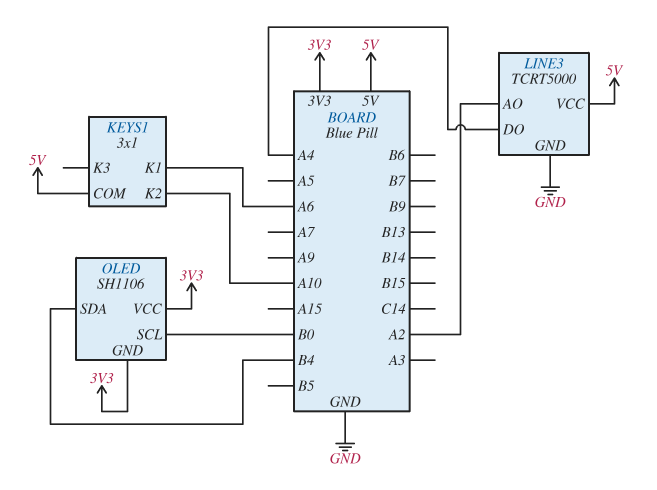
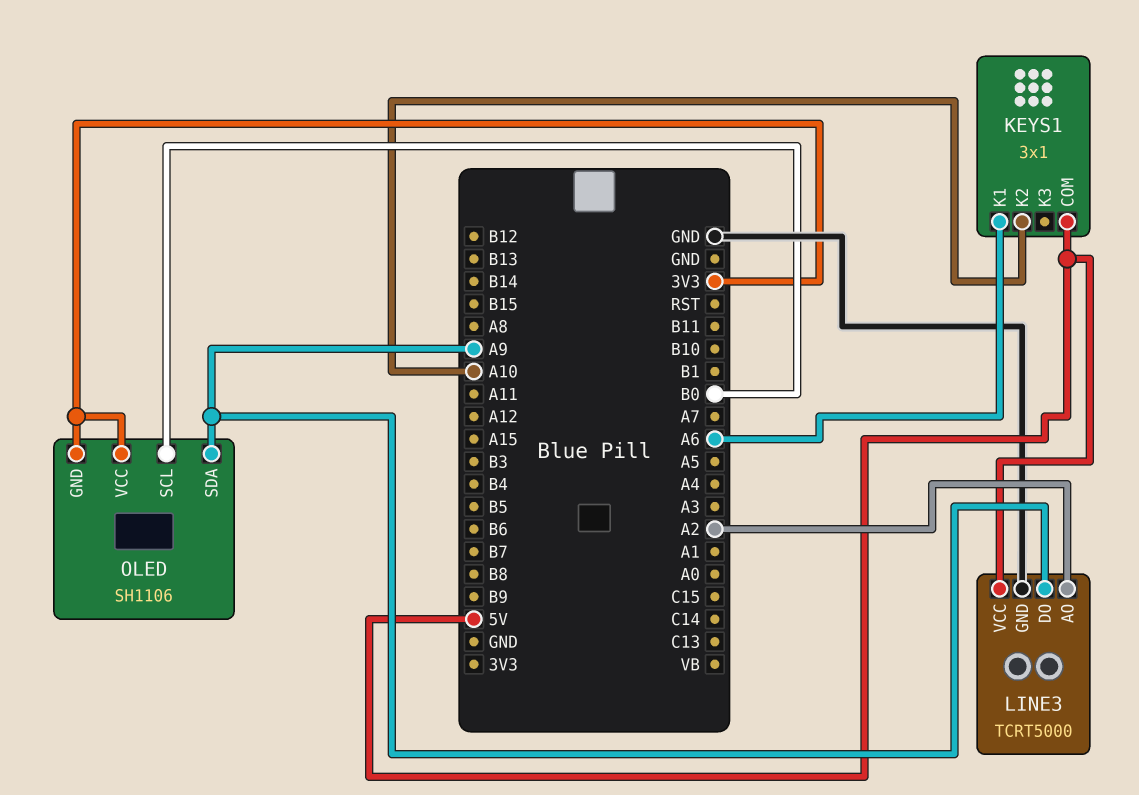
LINE3 pin DO: A4 -> A9
OLED pin SDA: B4 -> A9

